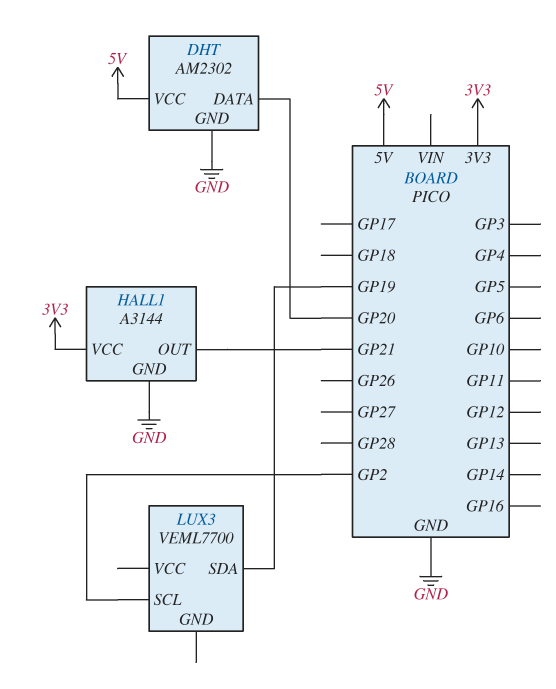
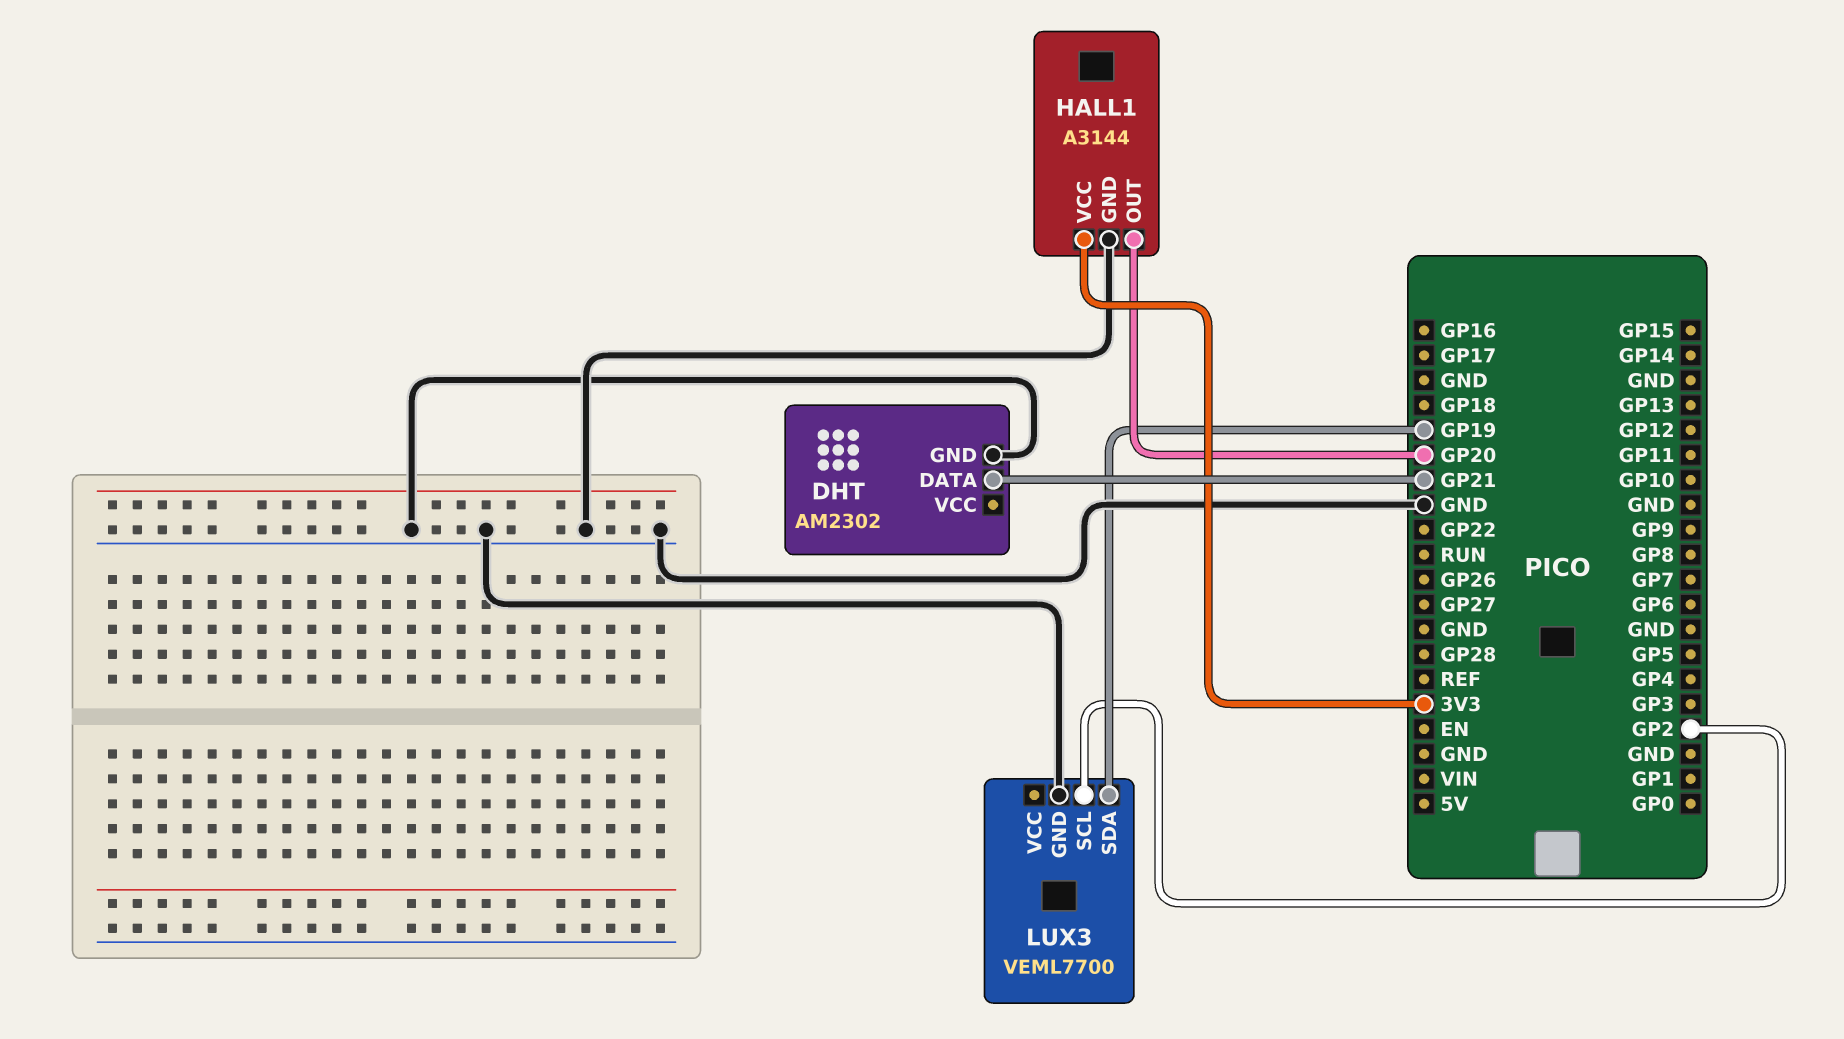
DHT pin DATA: GP20 -> GP21
DHT pin VCC: 5V -> none
HALL1 pin OUT: GP21 -> GP20
LUX3 pin GND: none -> GND

